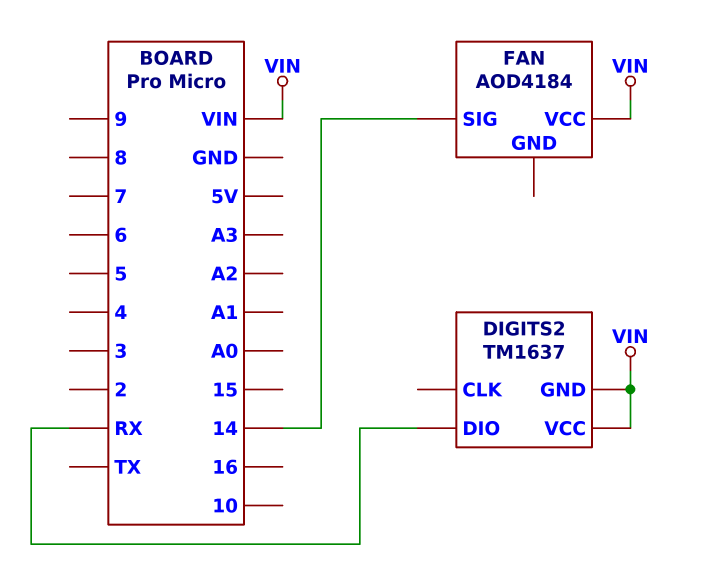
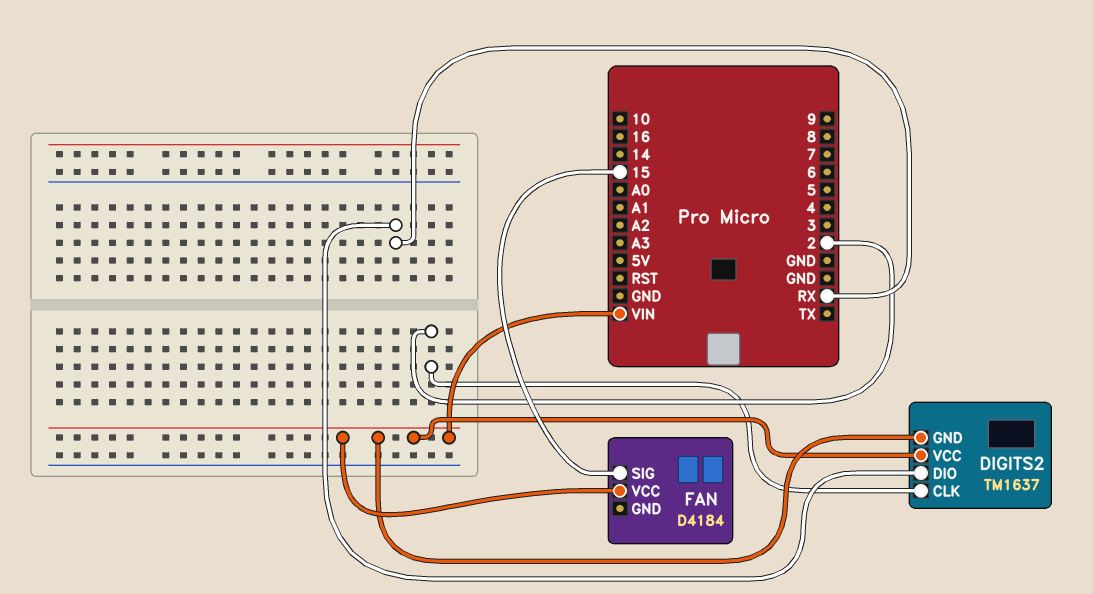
DIGITS2 pin CLK: none -> 2
FAN: AOD4184 -> D4184
FAN pin SIG: 14 -> 15

